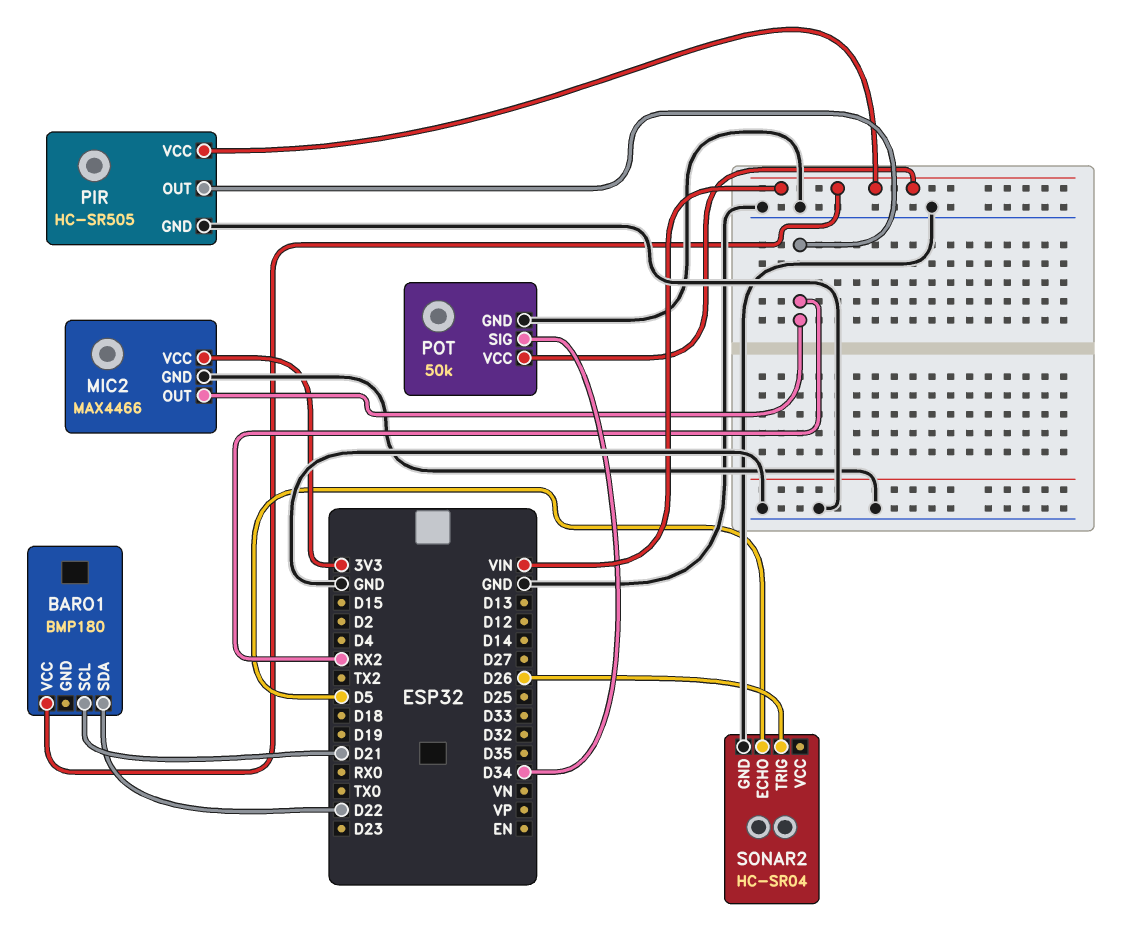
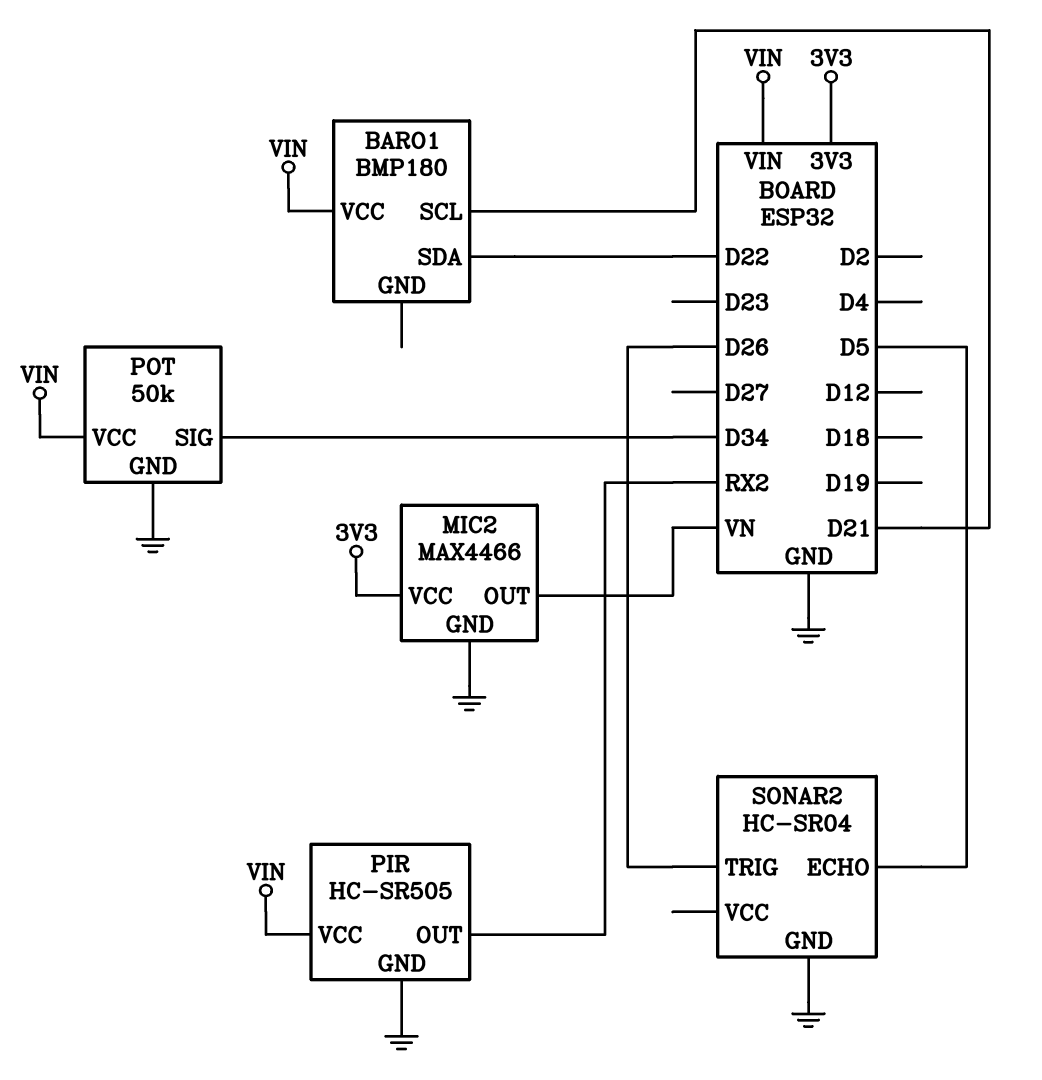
MIC2 pin OUT: RX2 -> VN

